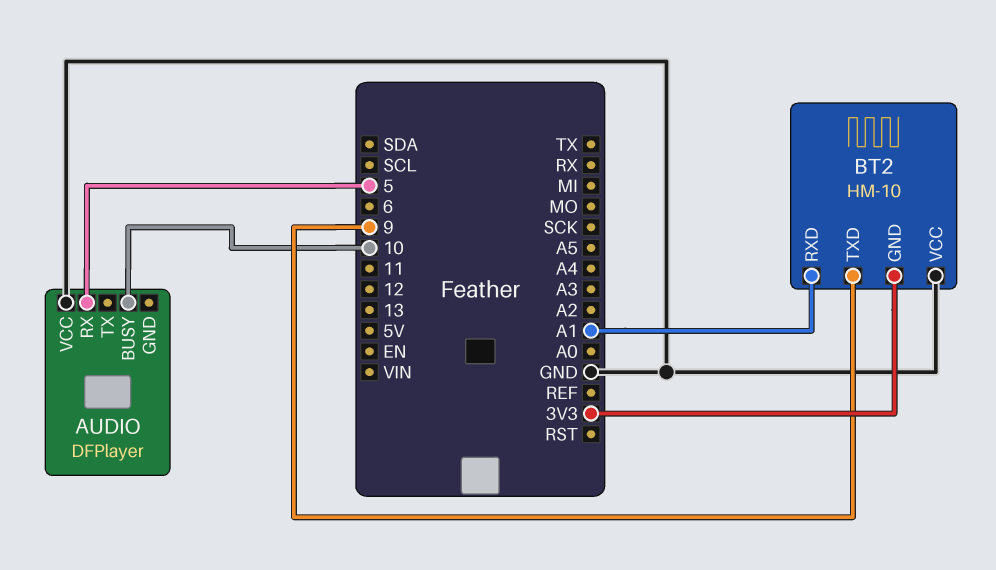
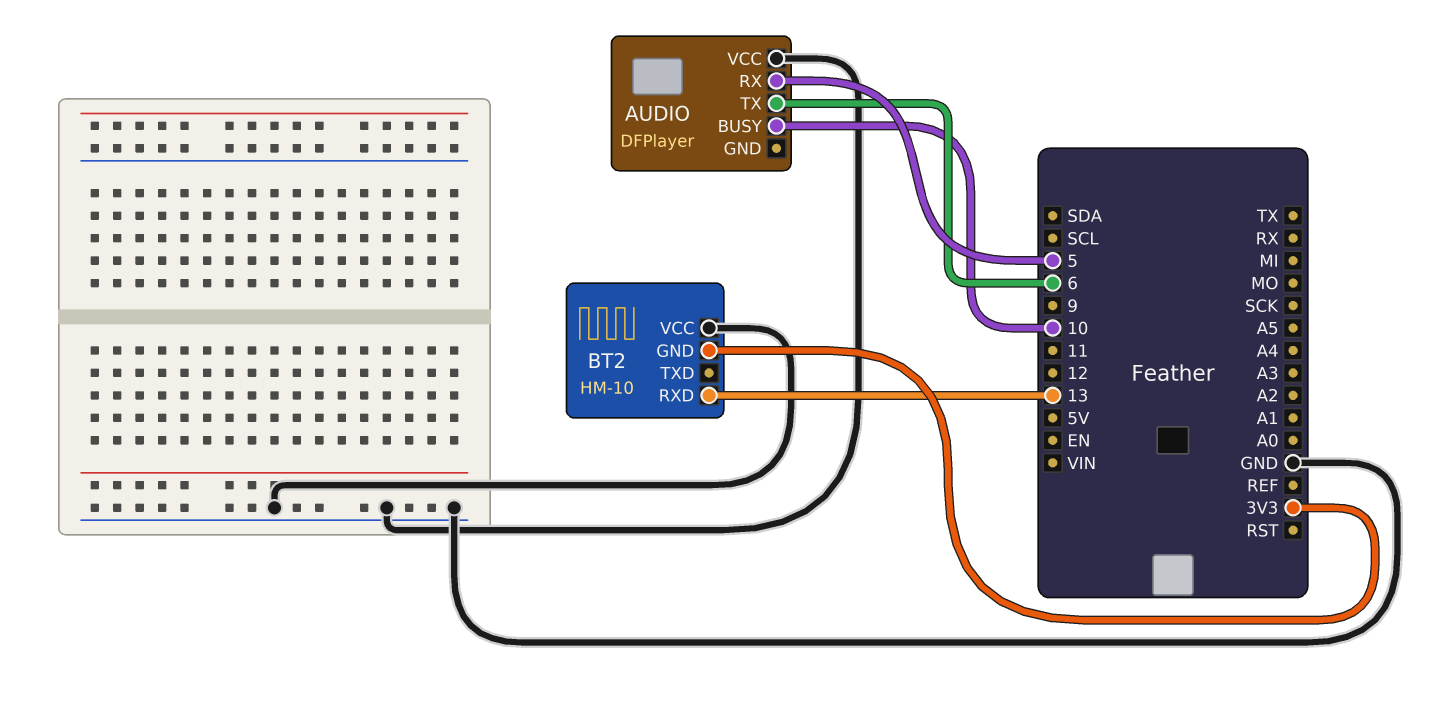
AUDIO pin TX: none -> 6
BT2 pin RXD: A1 -> 13
BT2 pin TXD: 9 -> none

